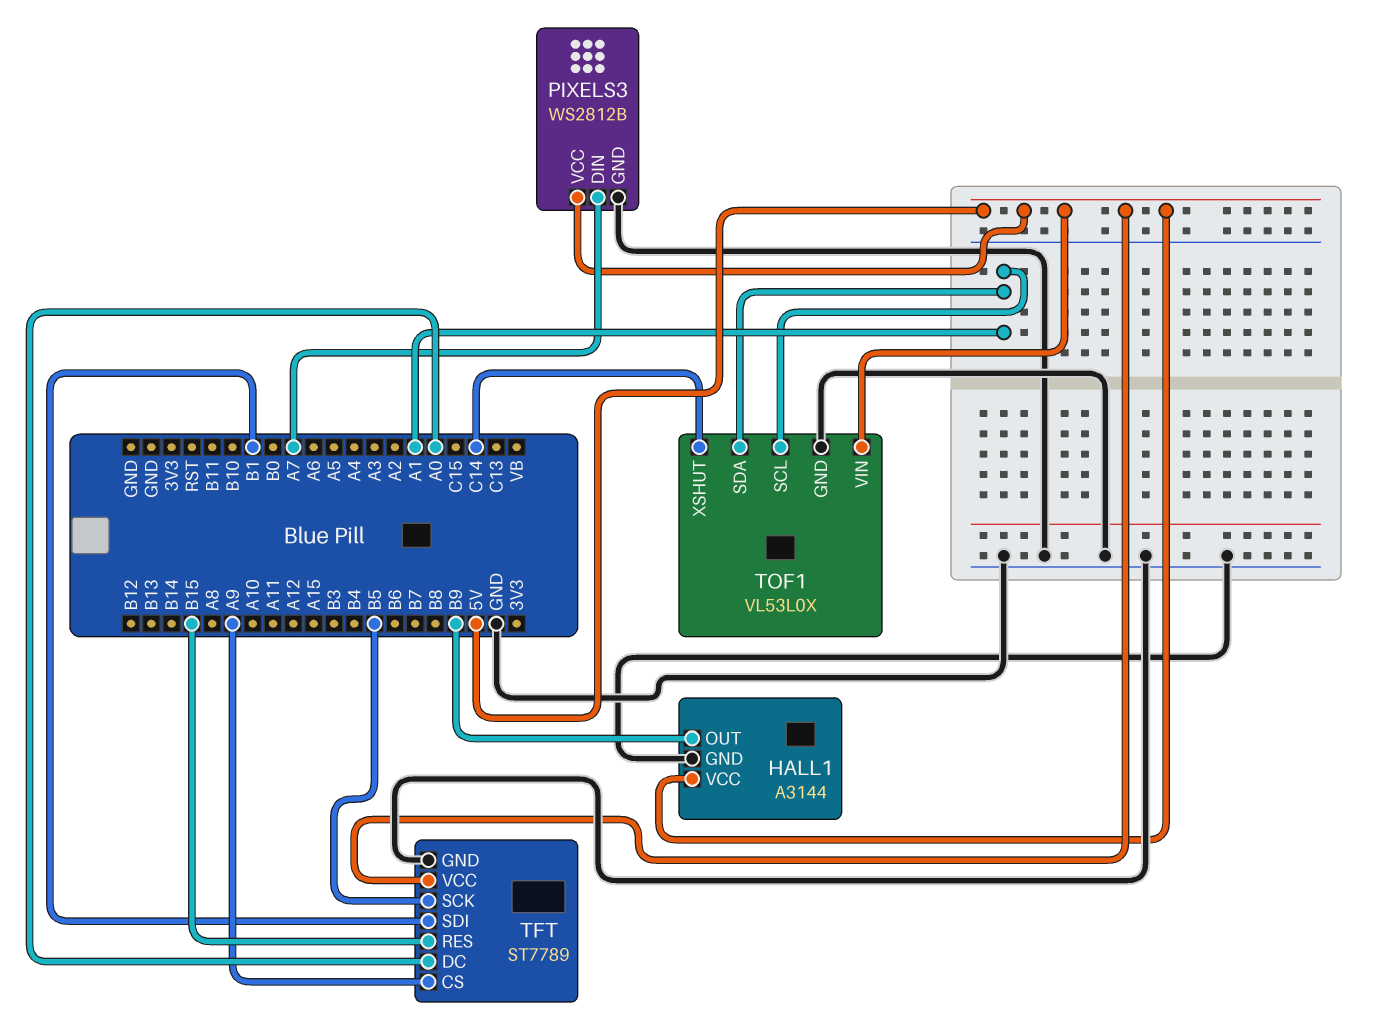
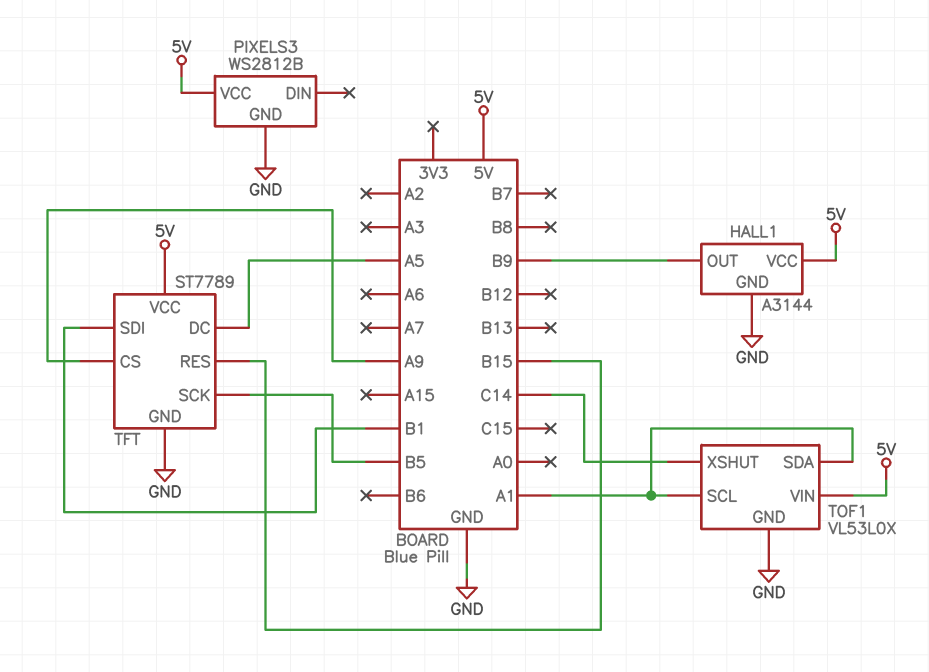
PIXELS3 pin DIN: A7 -> none
TFT pin DC: A0 -> A5

